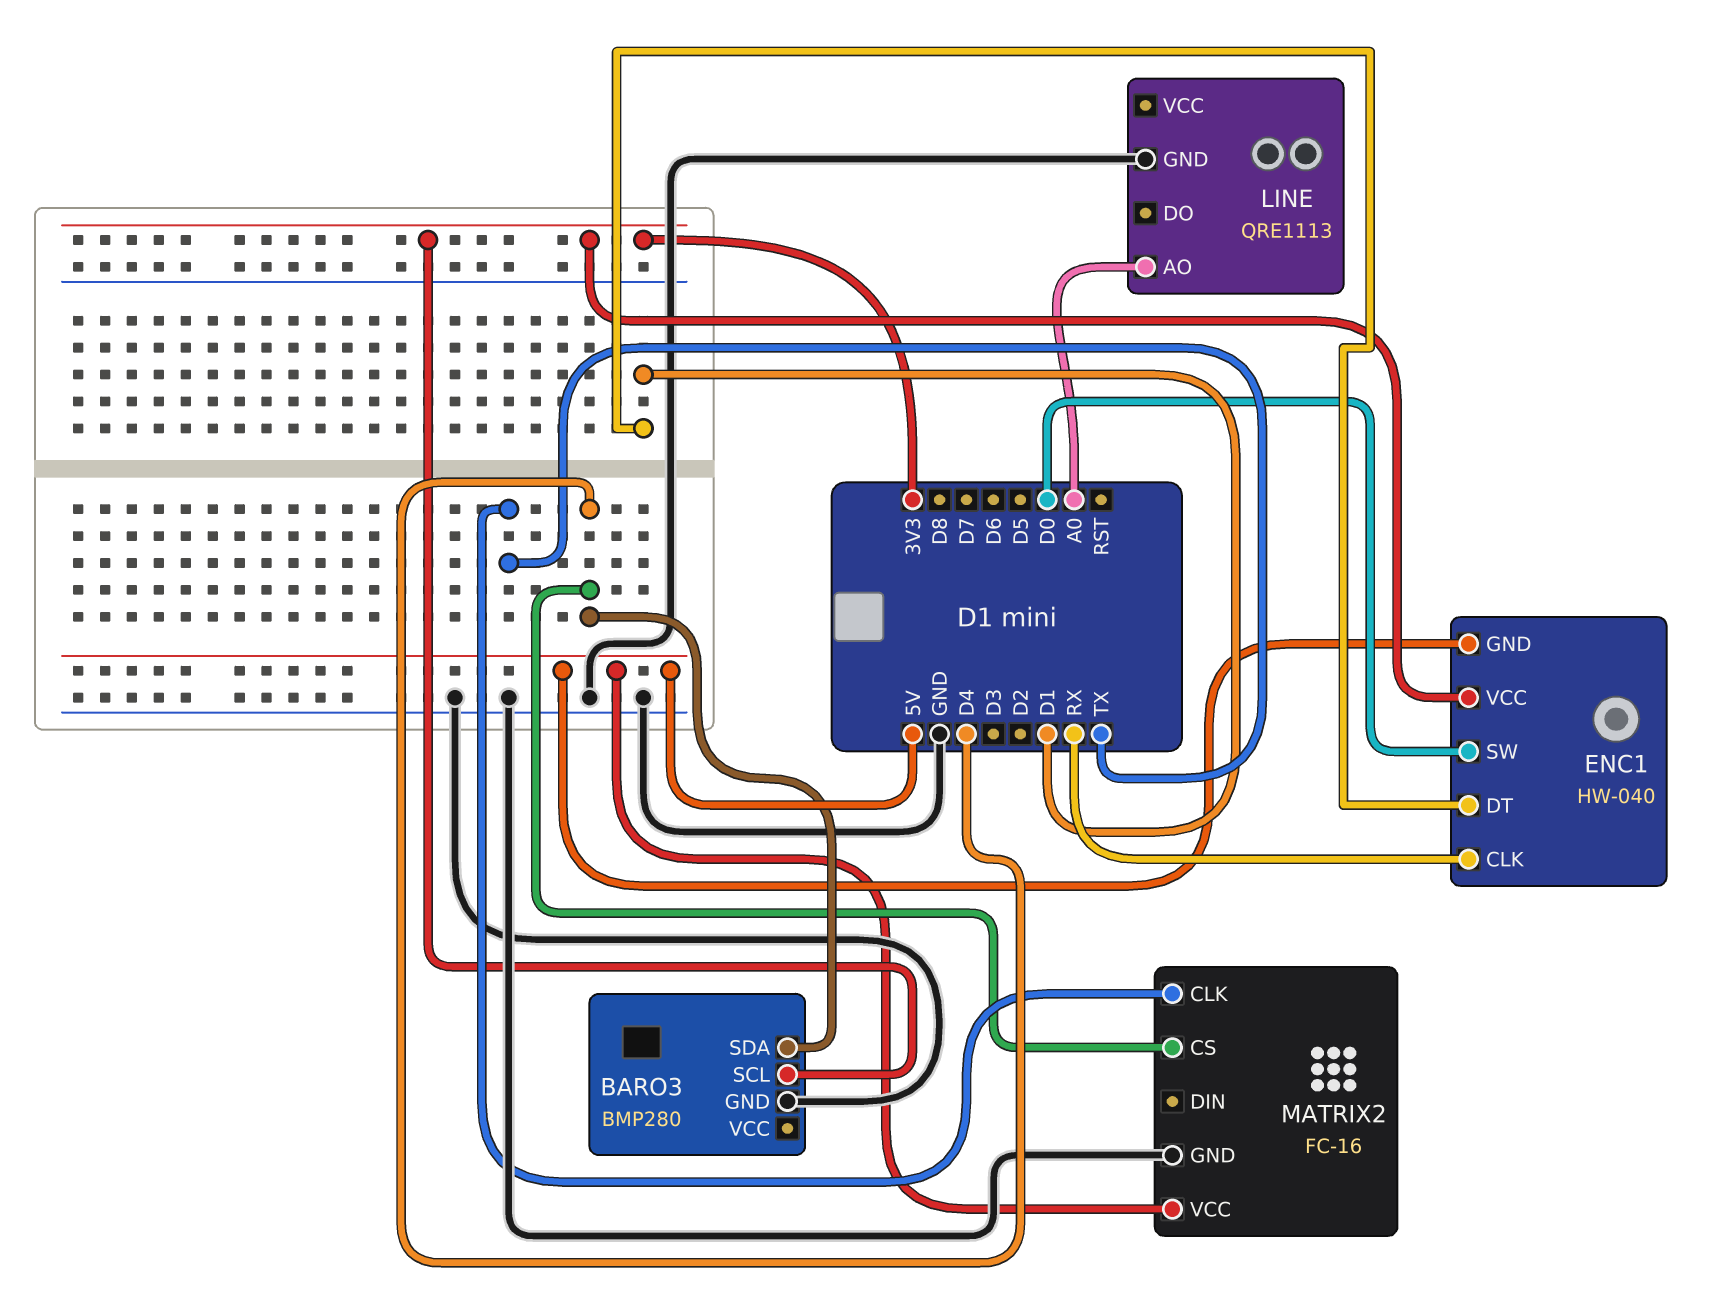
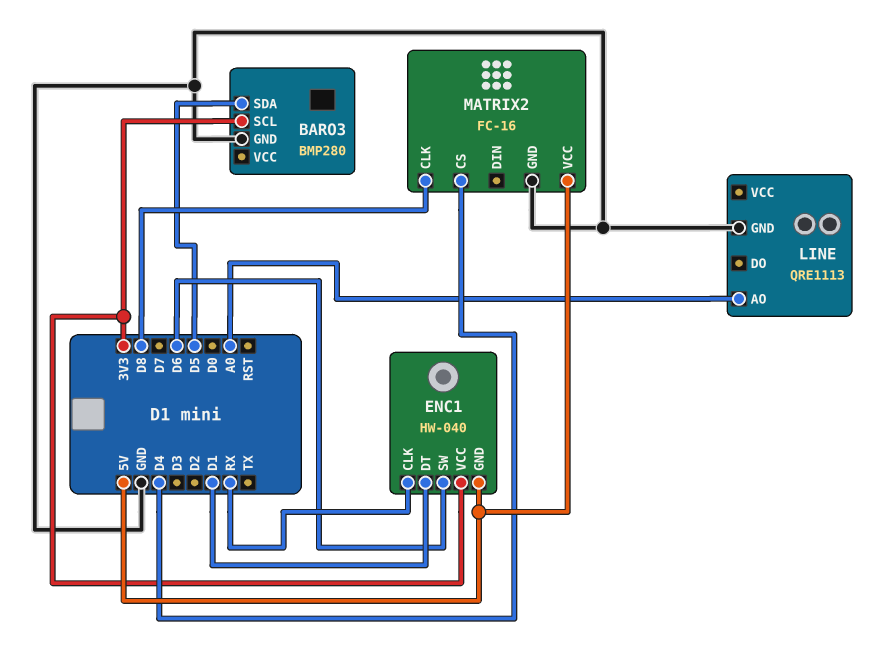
BARO3 pin SDA: D4 -> D5
ENC1 pin SW: D0 -> D6
MATRIX2 pin CLK: TX -> D8

